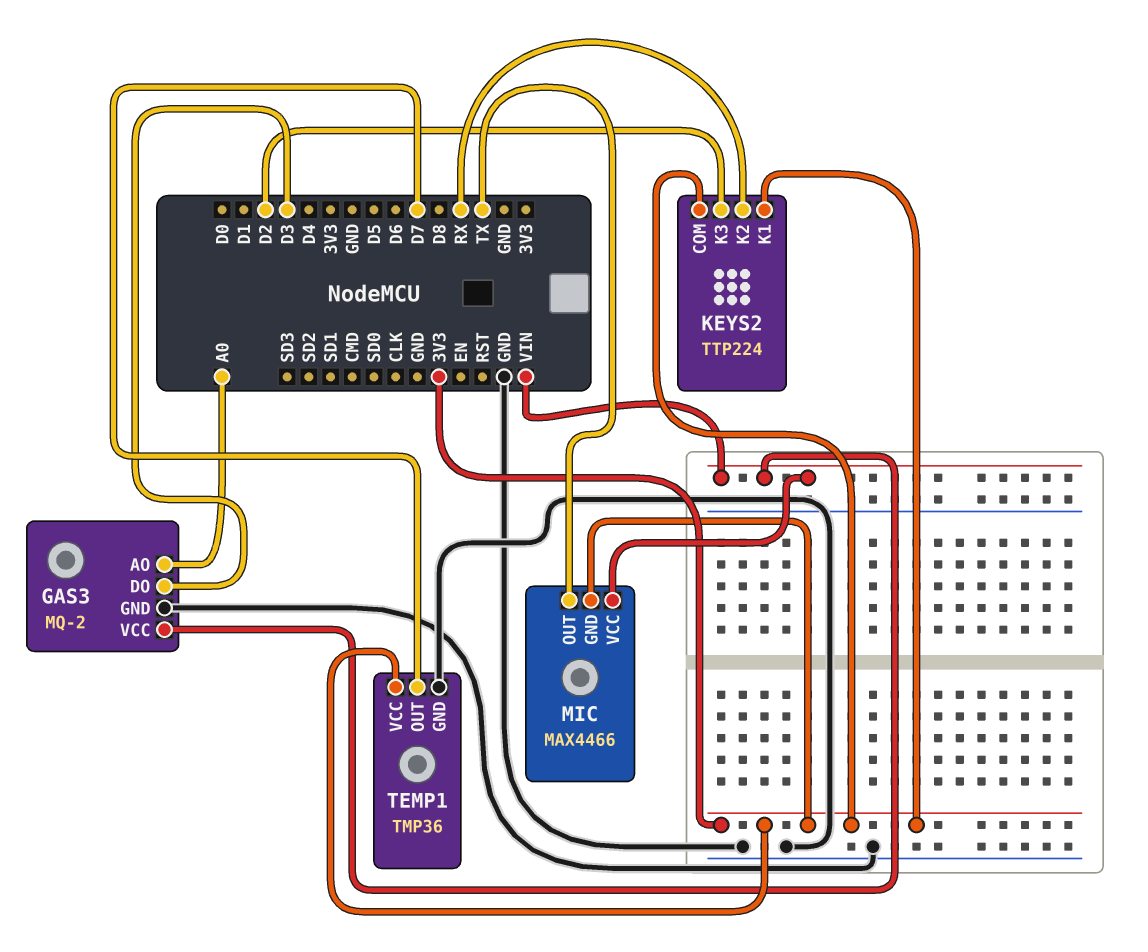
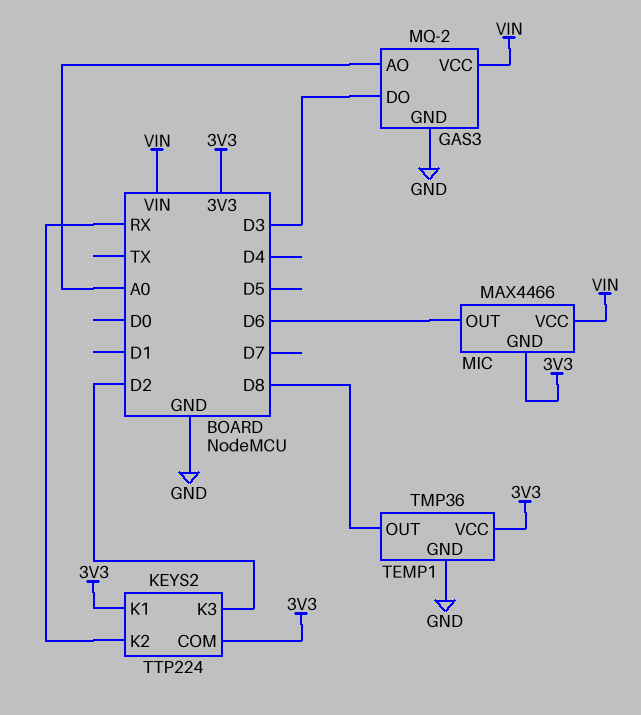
MIC pin OUT: TX -> D6
TEMP1 pin OUT: D7 -> D8

